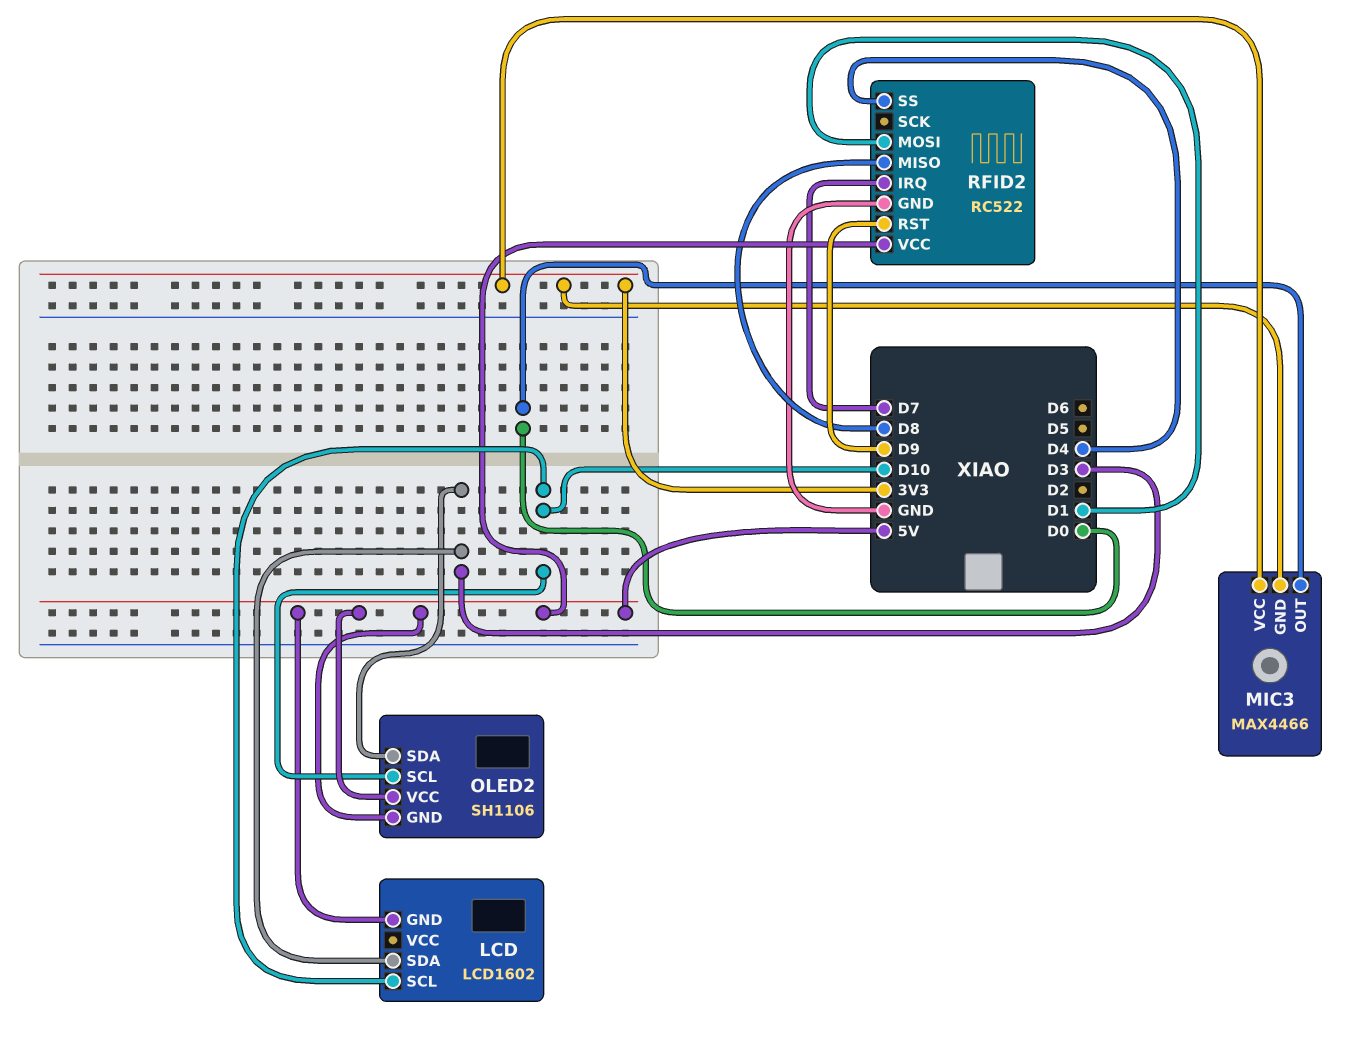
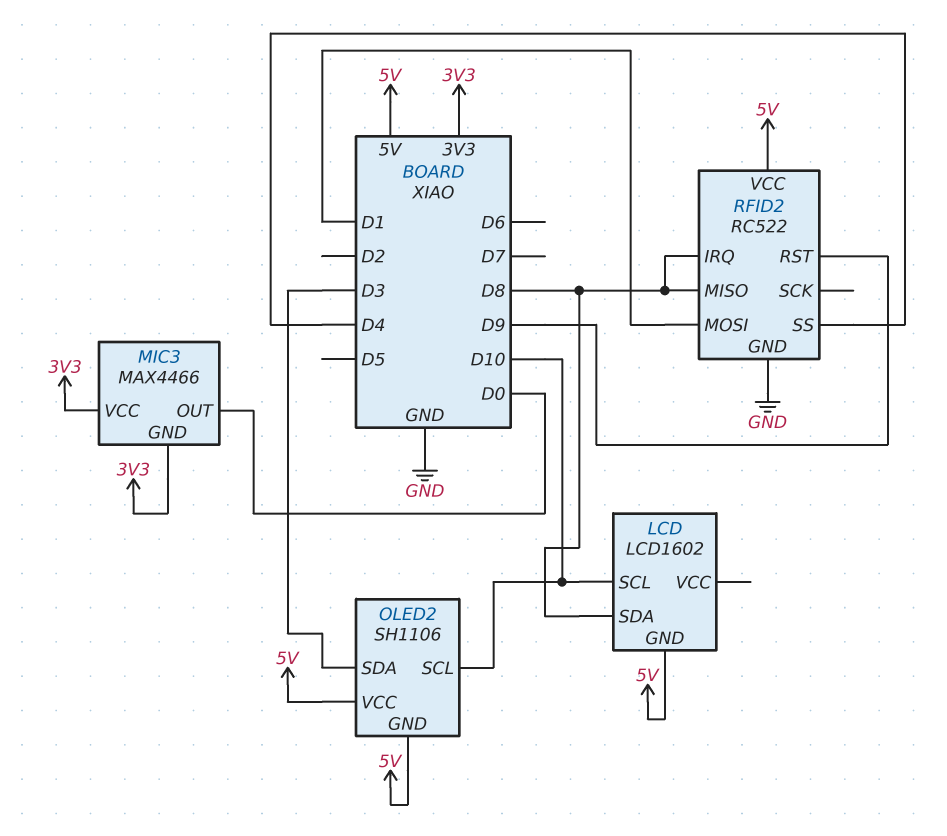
LCD pin SDA: D3 -> D8
RFID2 pin IRQ: D7 -> D8

